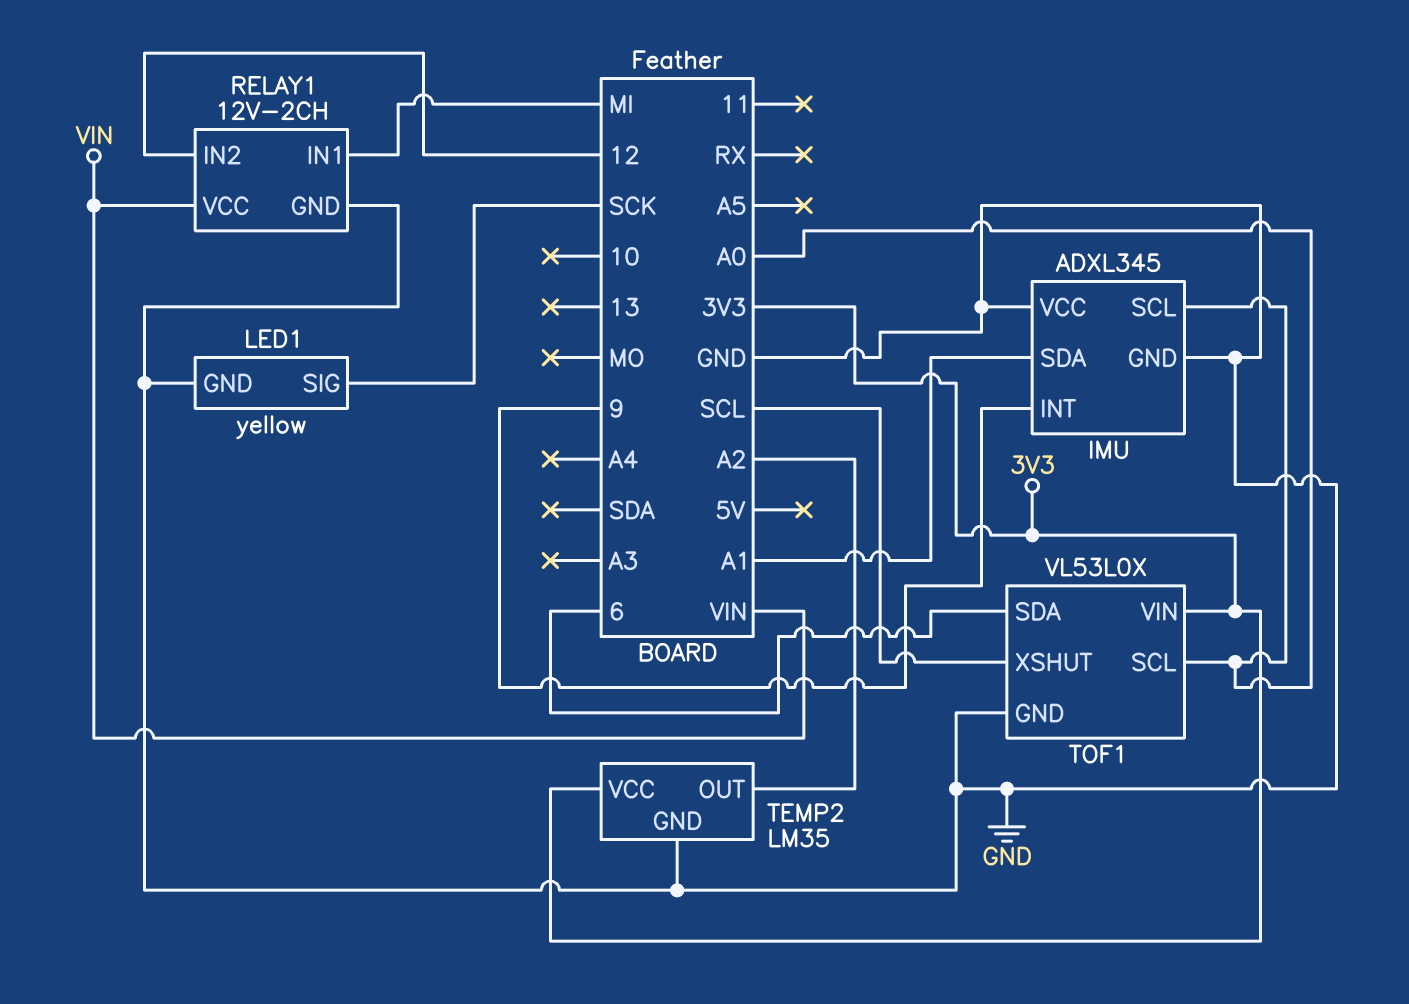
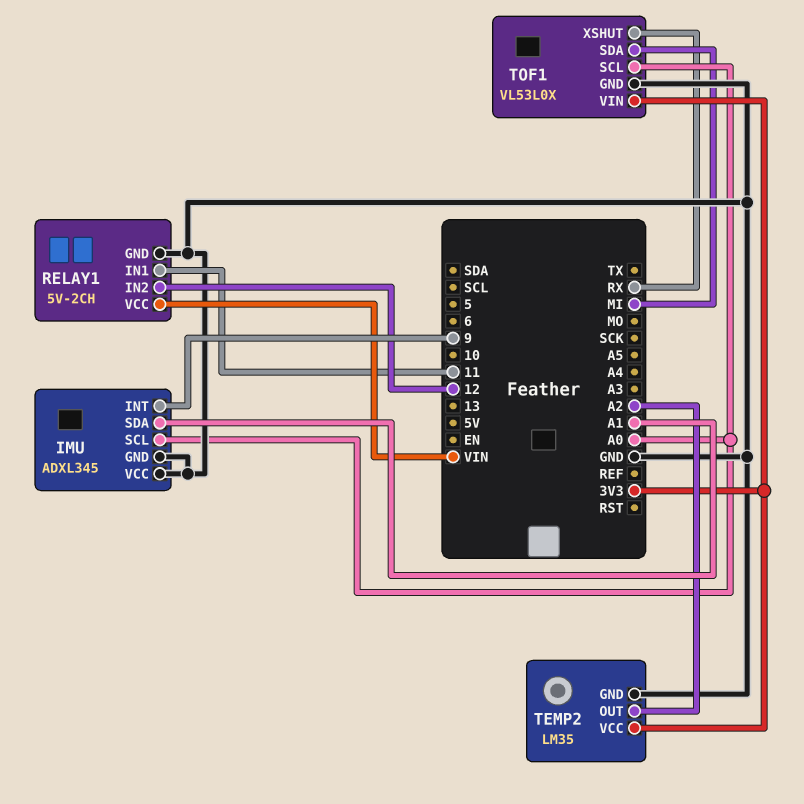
LED1: yellow -> none
LED1 pin GND: GND -> none
LED1 pin SIG: SCK -> none
RELAY1: 12V-2CH -> 5V-2CH
RELAY1 pin IN1: MI -> 11
TOF1 pin SDA: 6 -> MI
TOF1 pin XSHUT: SCL -> RX

